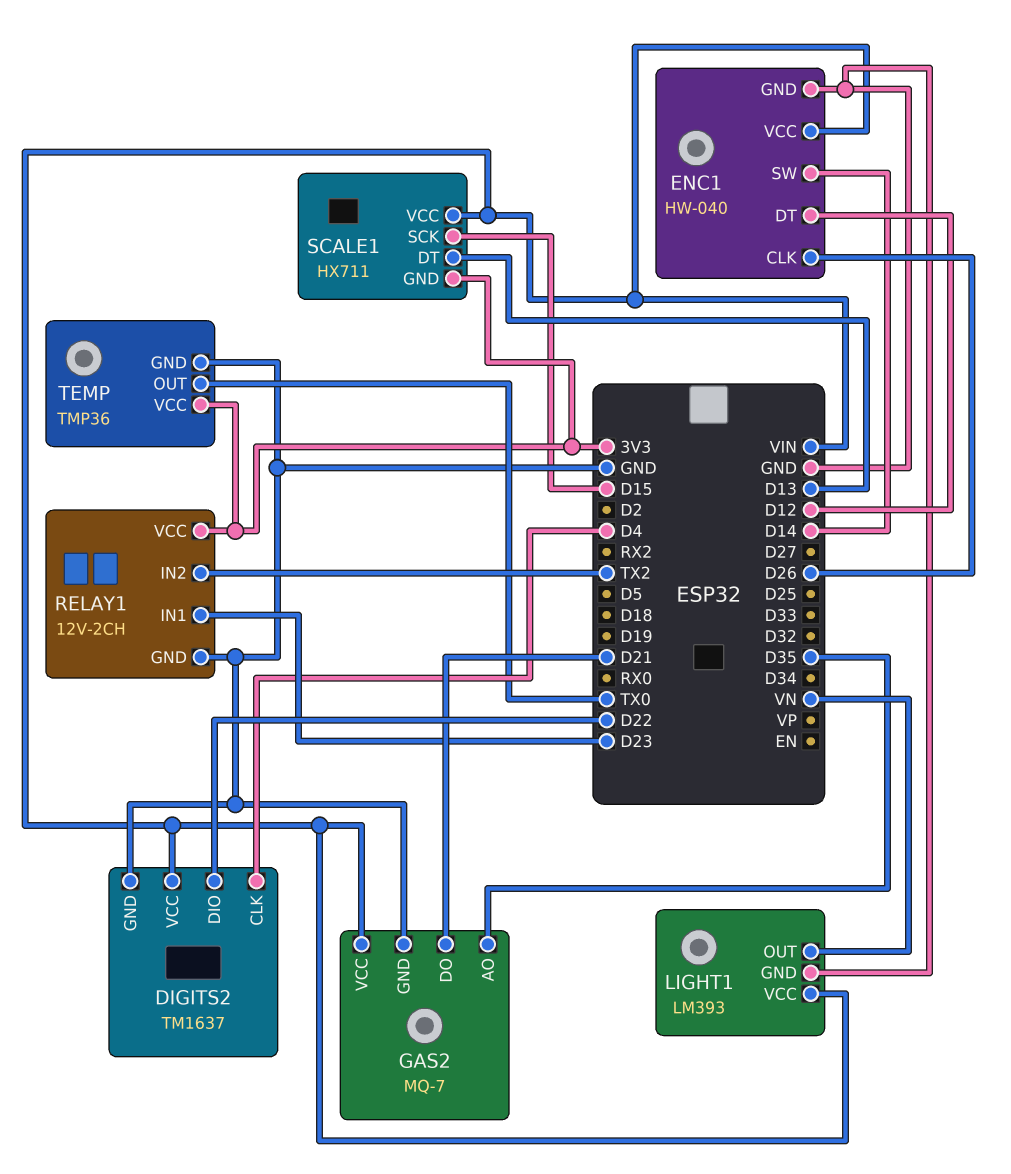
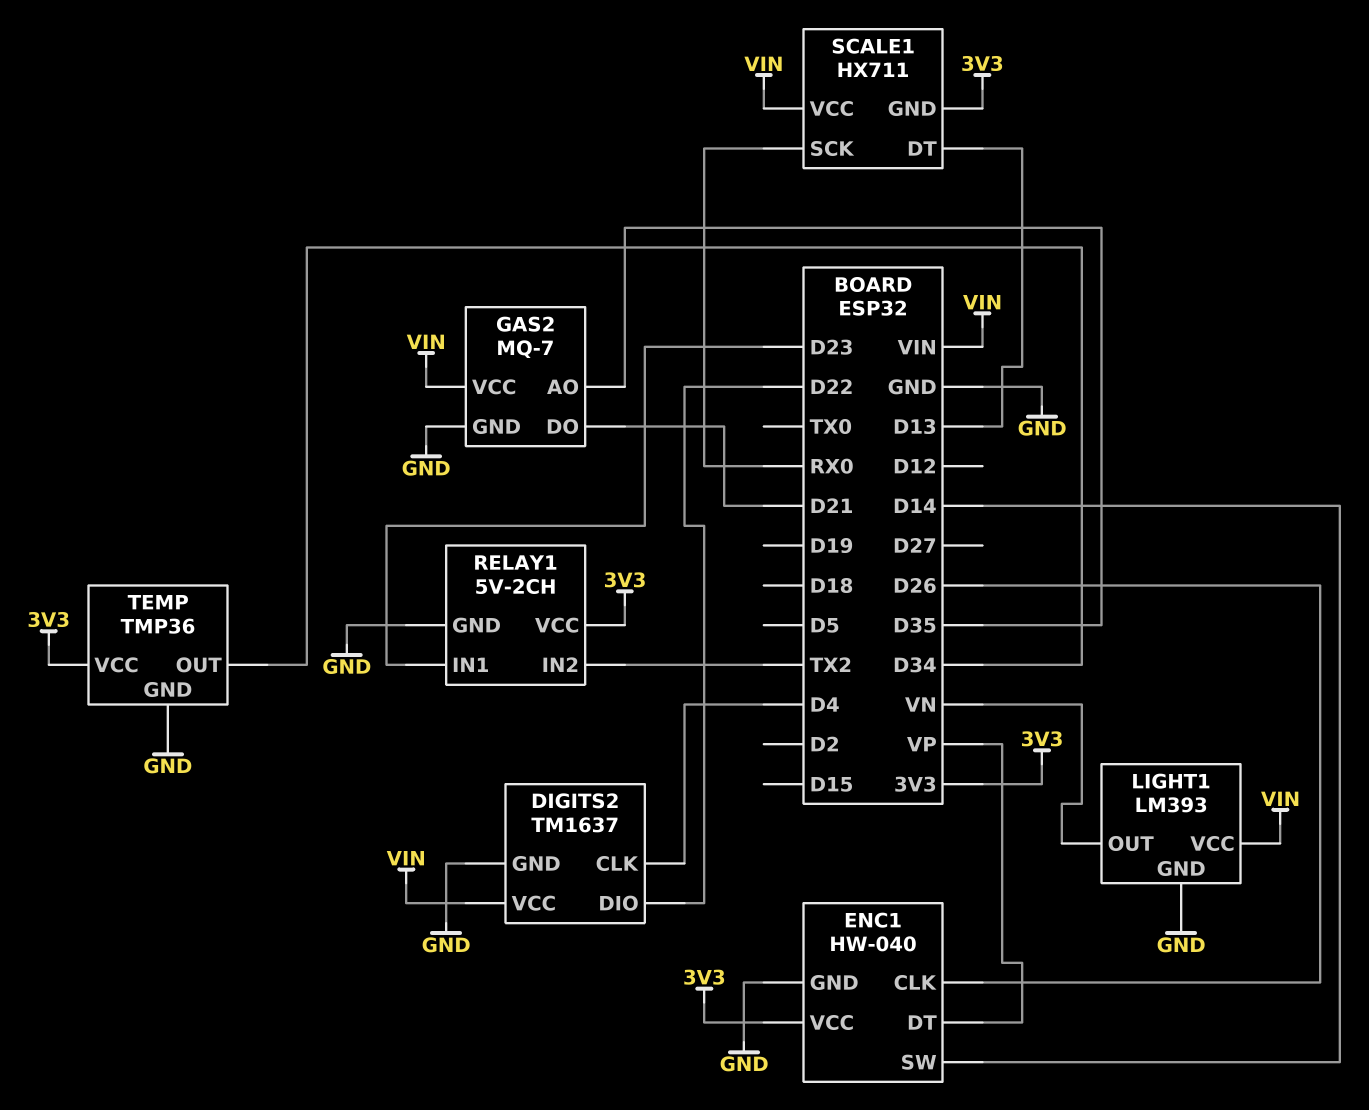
ENC1 pin DT: D12 -> VP
ENC1 pin VCC: VIN -> 3V3
RELAY1: 12V-2CH -> 5V-2CH
SCALE1 pin SCK: D15 -> RX0
TEMP pin OUT: TX0 -> D34

